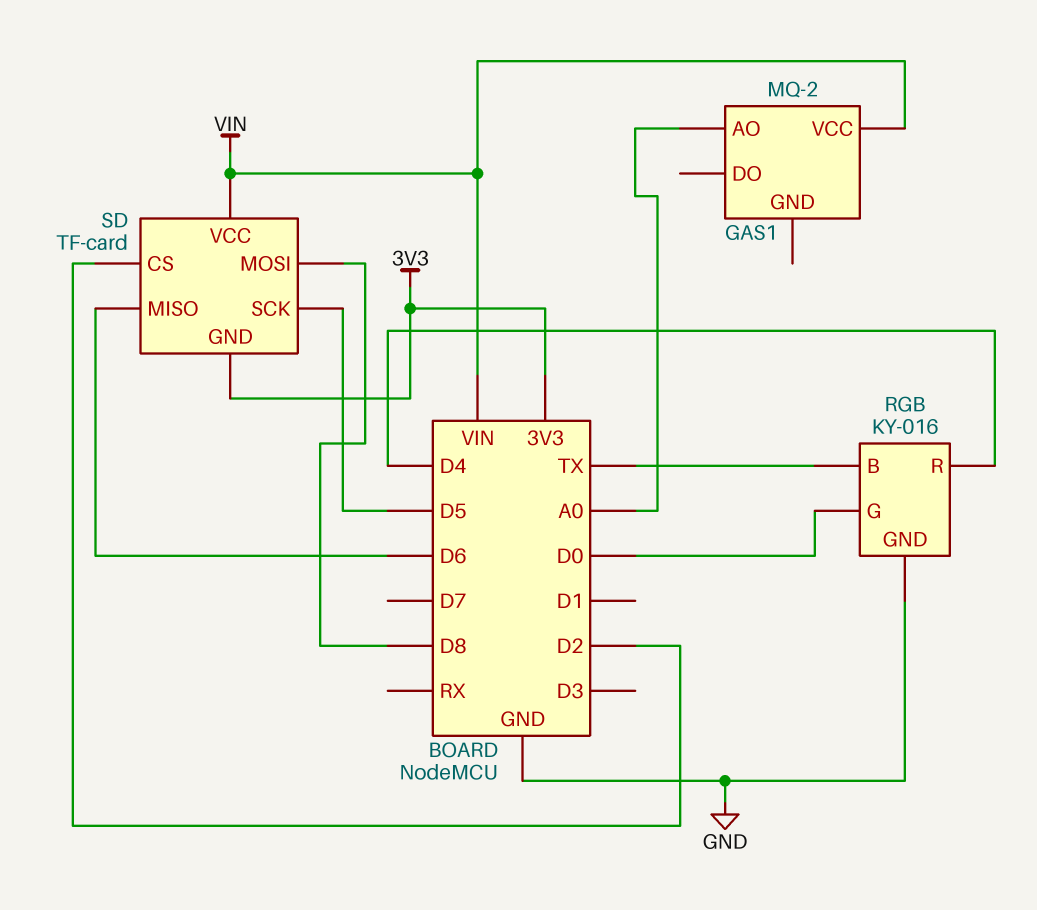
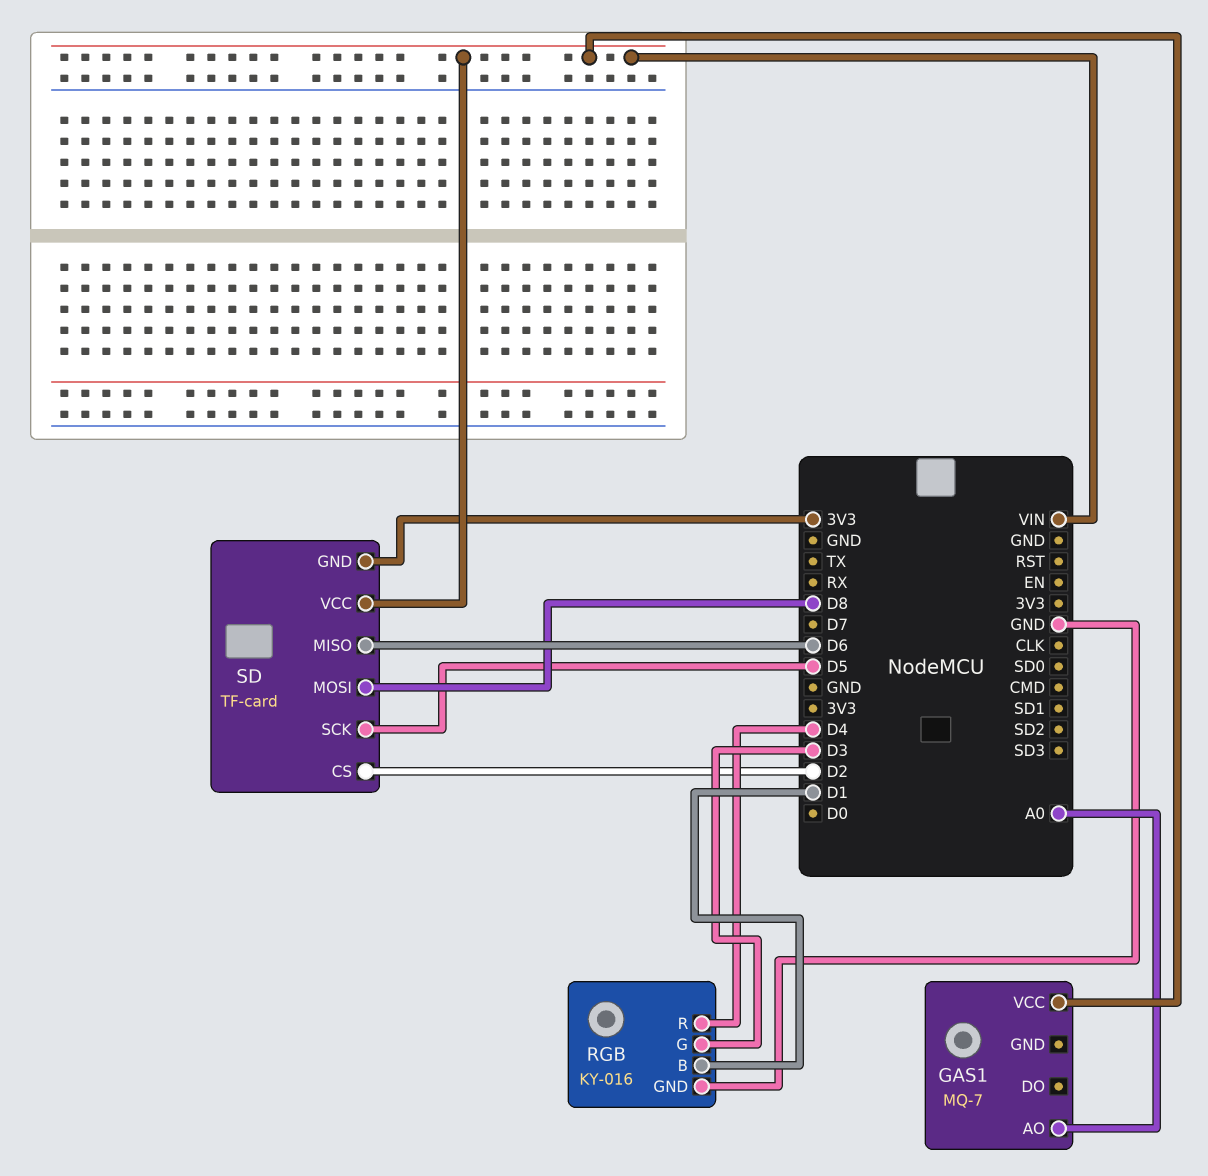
GAS1: MQ-2 -> MQ-7
RGB pin B: TX -> D1
RGB pin G: D0 -> D3

